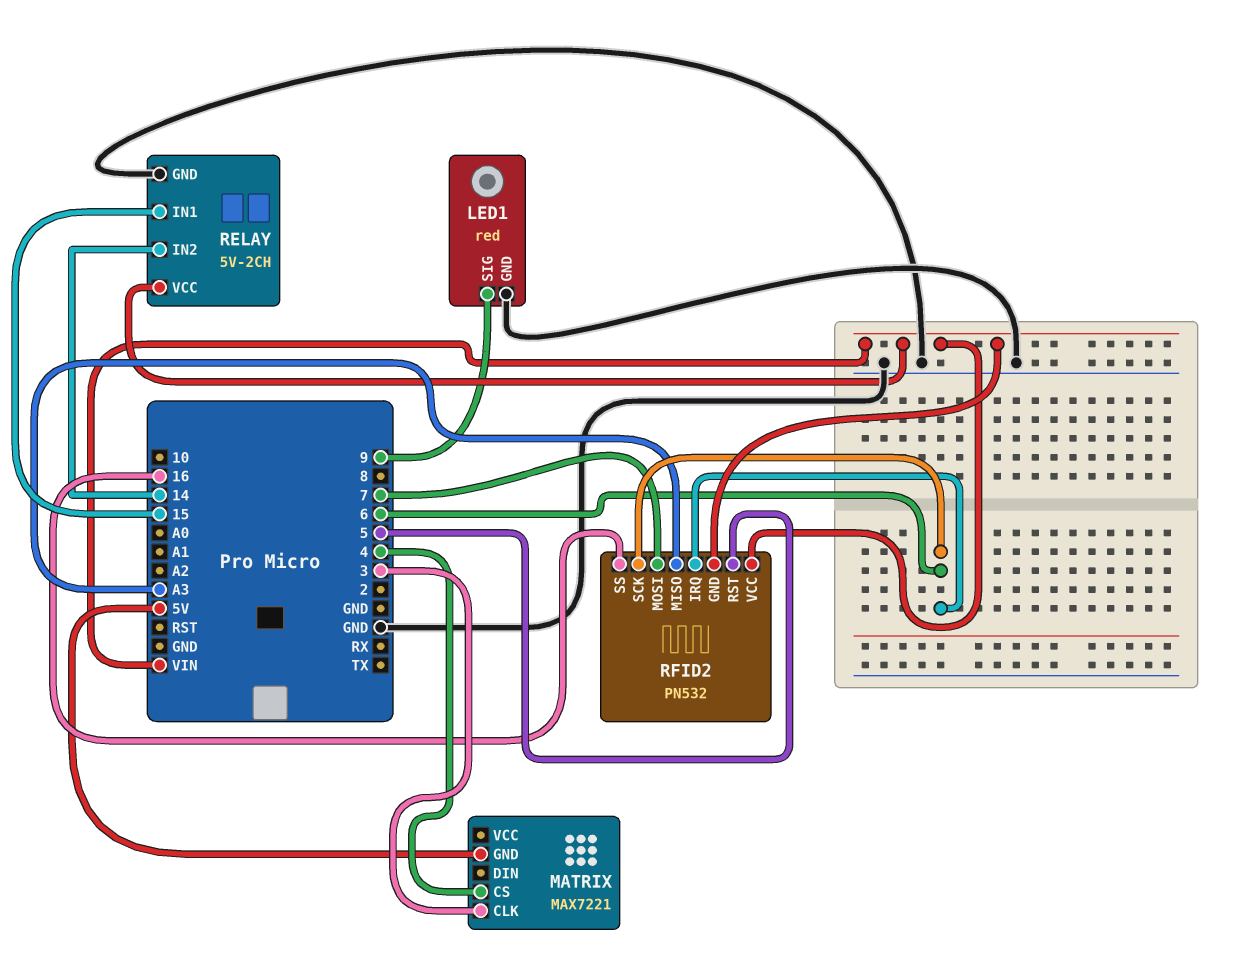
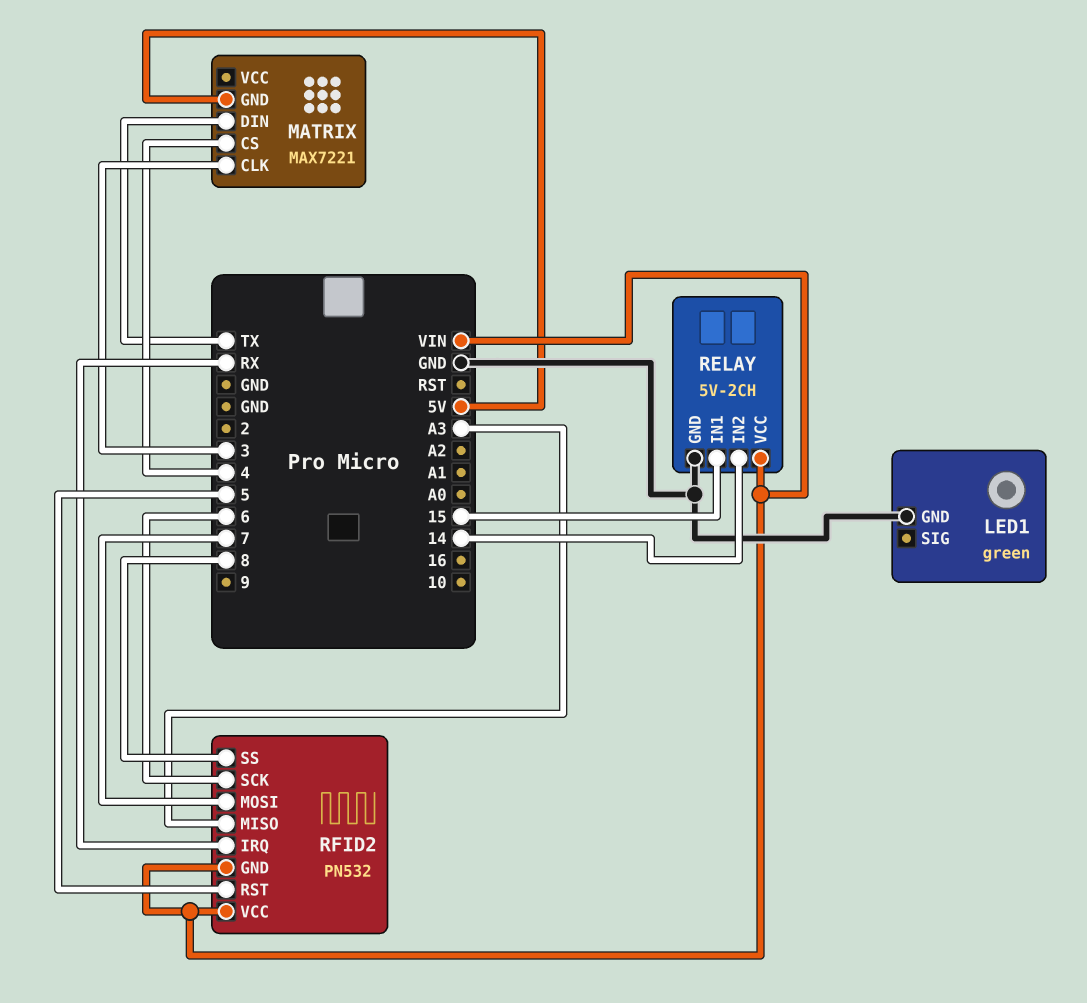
LED1: red -> green
LED1 pin SIG: 9 -> none
MATRIX pin DIN: none -> TX
RFID2 pin IRQ: 6 -> RX
RFID2 pin SS: 16 -> 8

